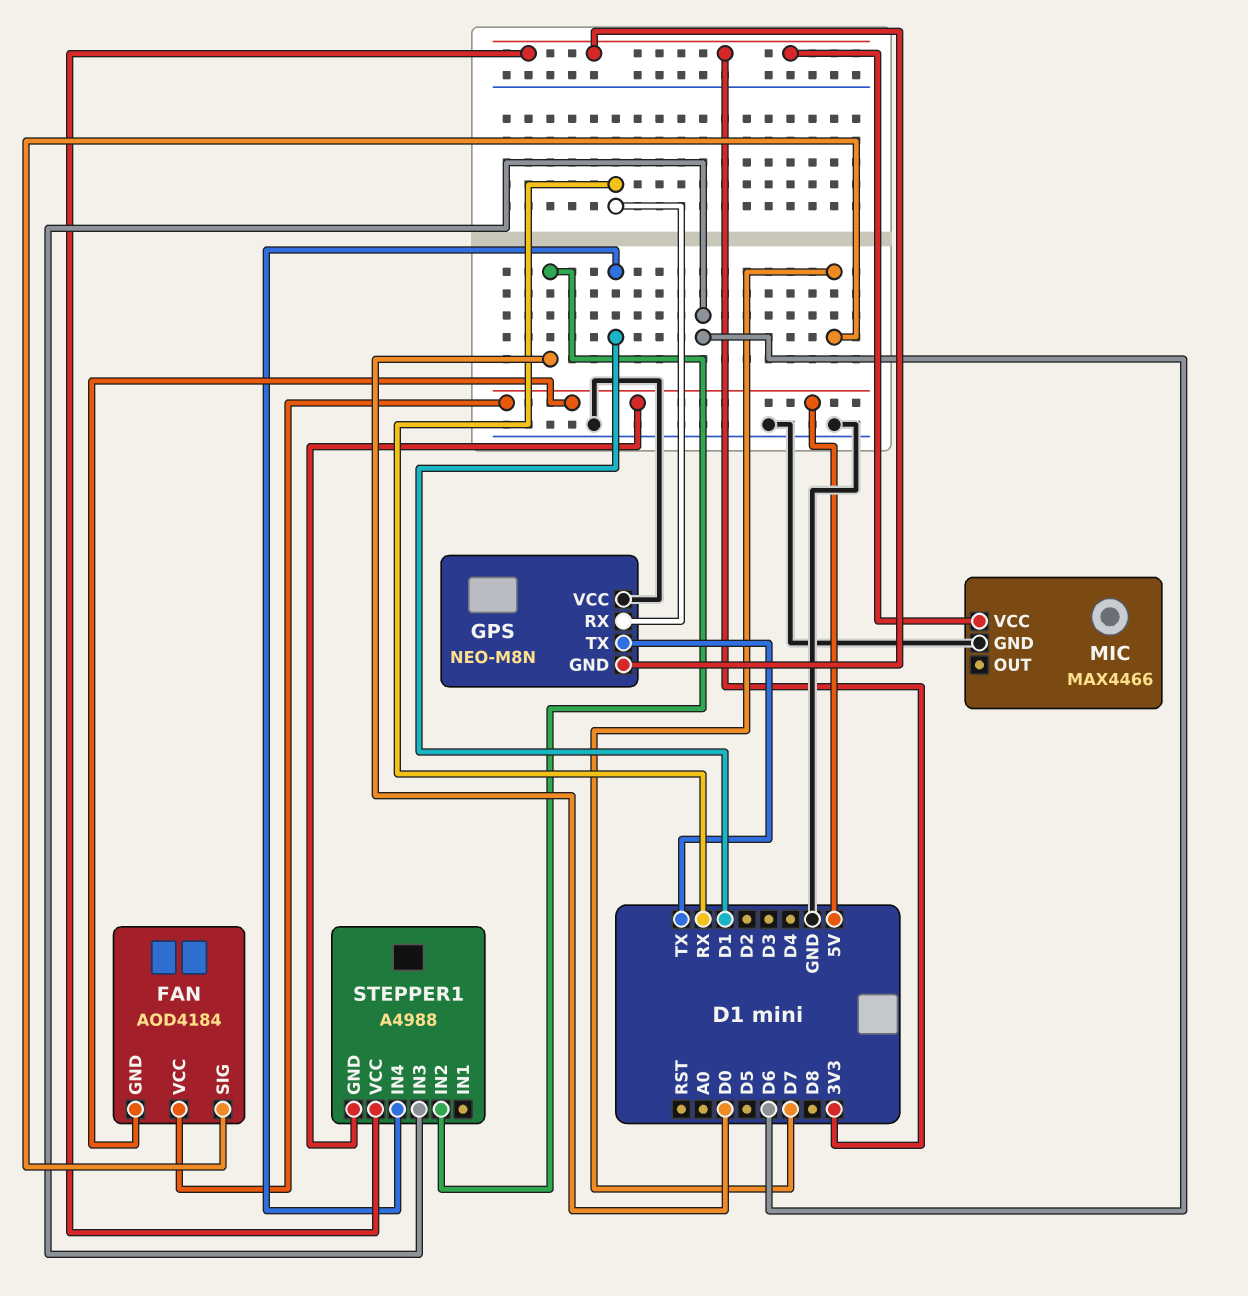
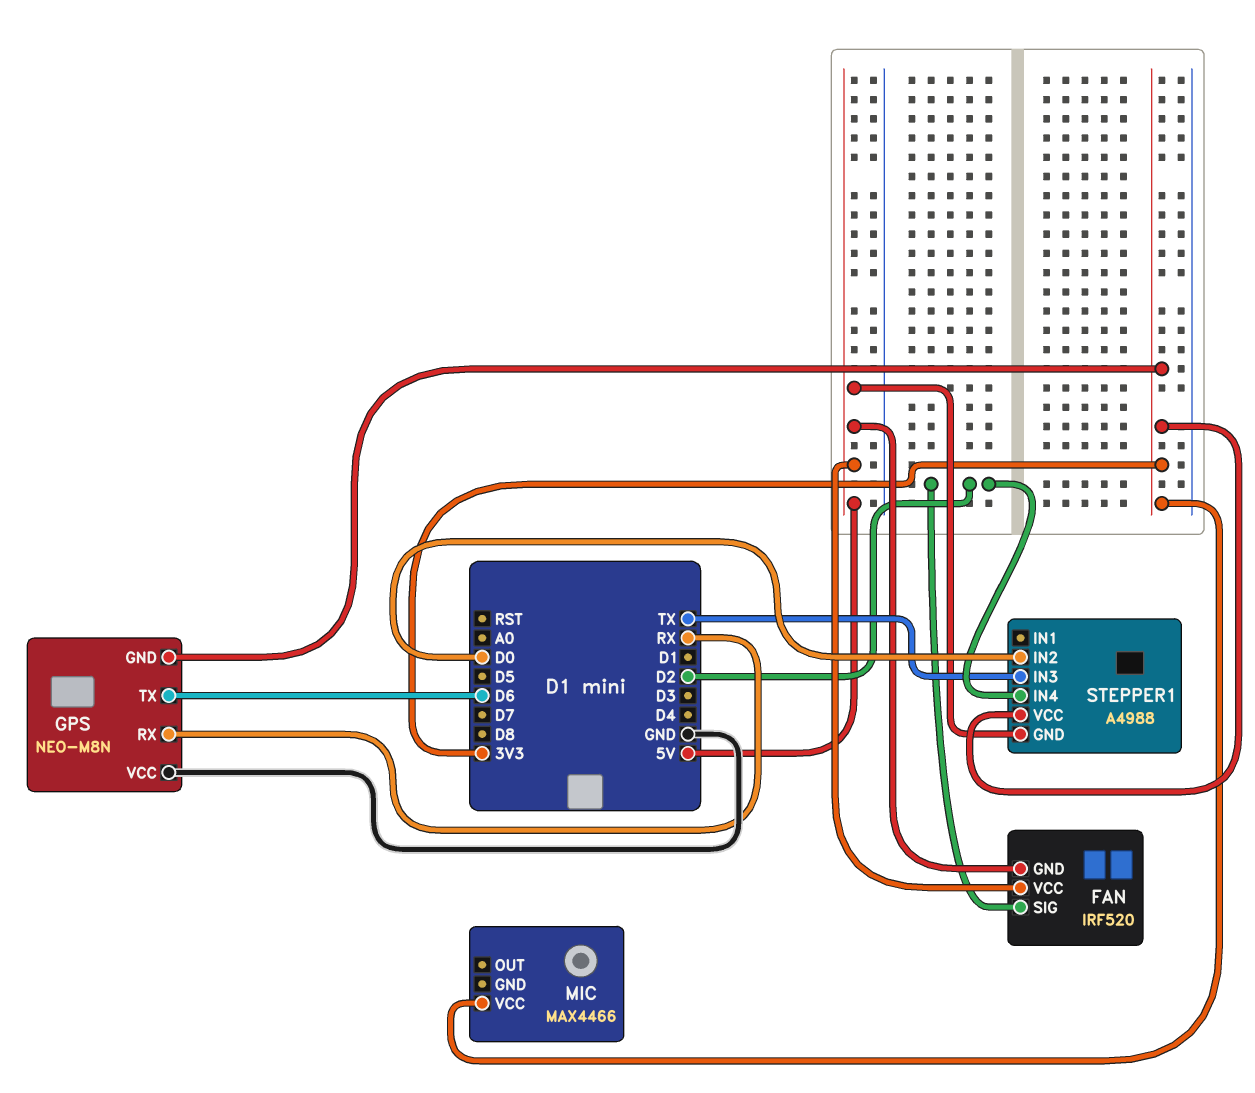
FAN: AOD4184 -> IRF520
FAN pin SIG: D7 -> D2
GPS pin TX: TX -> D6
MIC pin GND: GND -> none
STEPPER1 pin IN3: D6 -> TX
STEPPER1 pin IN4: D1 -> D2

